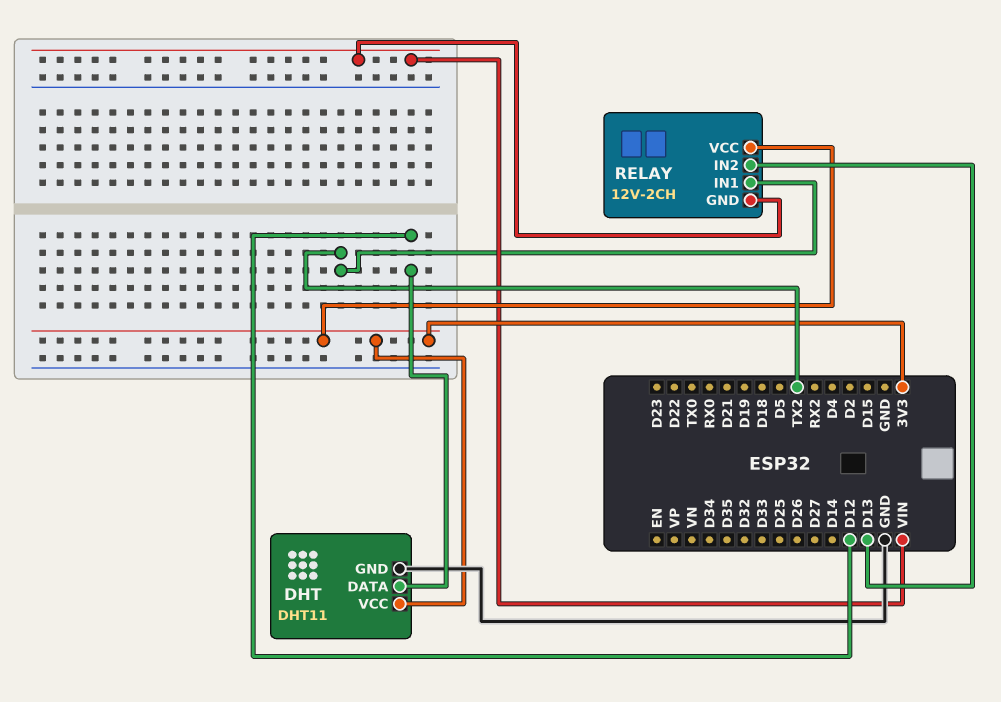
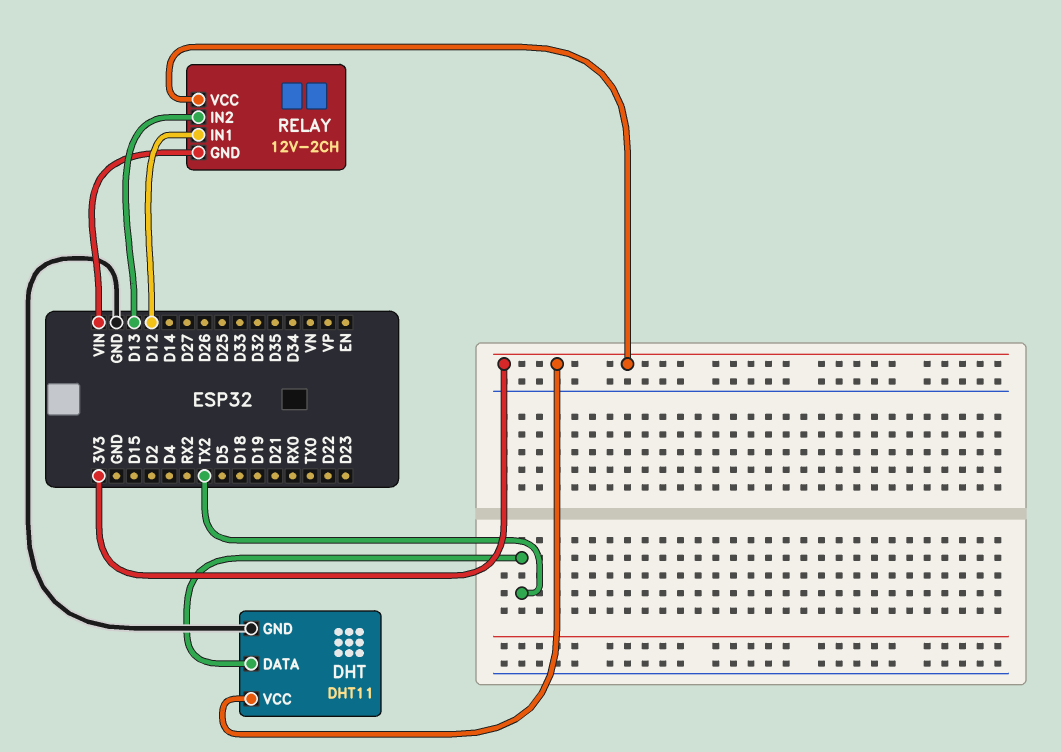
DHT pin DATA: D12 -> TX2
RELAY pin IN1: TX2 -> D12

